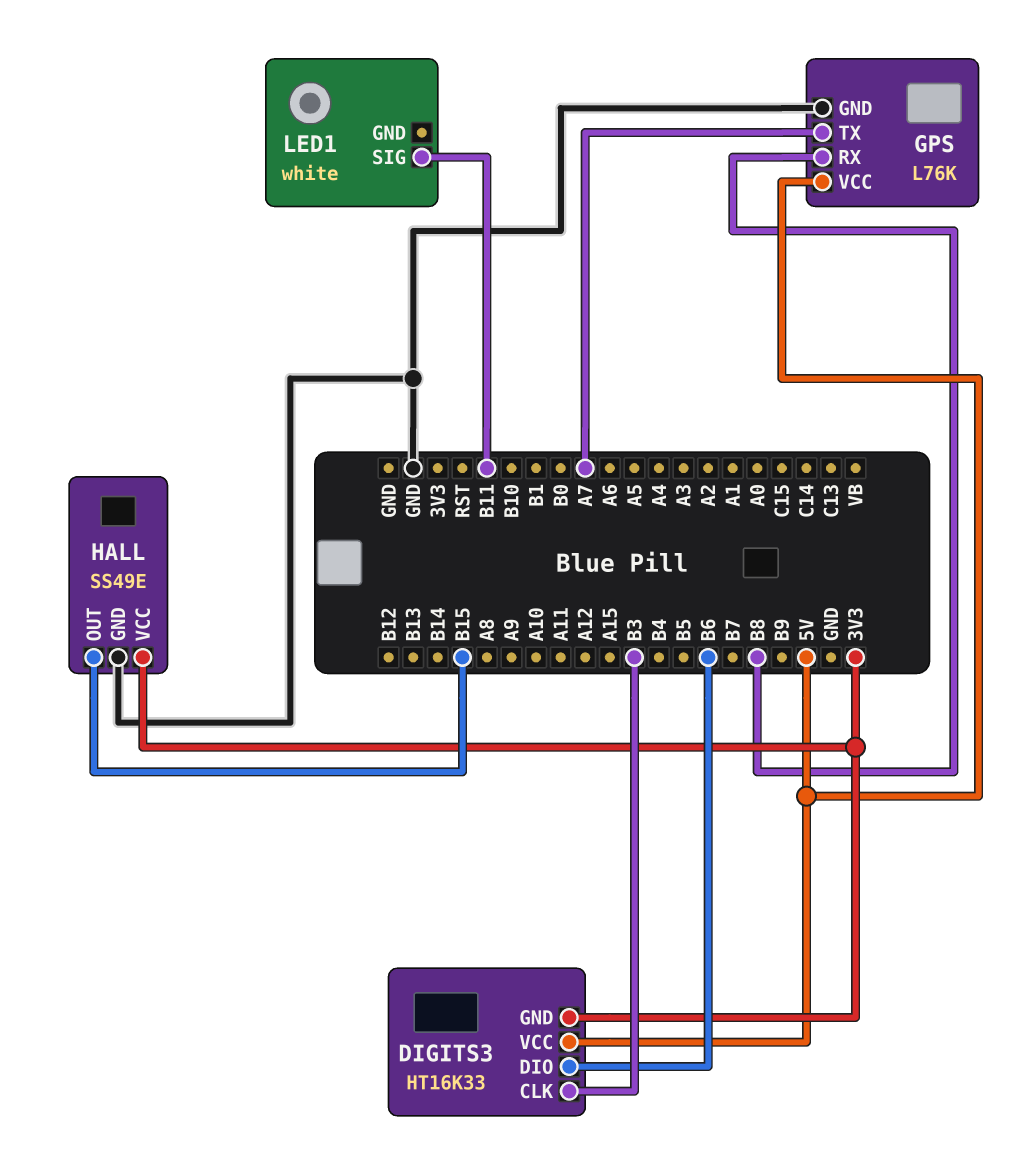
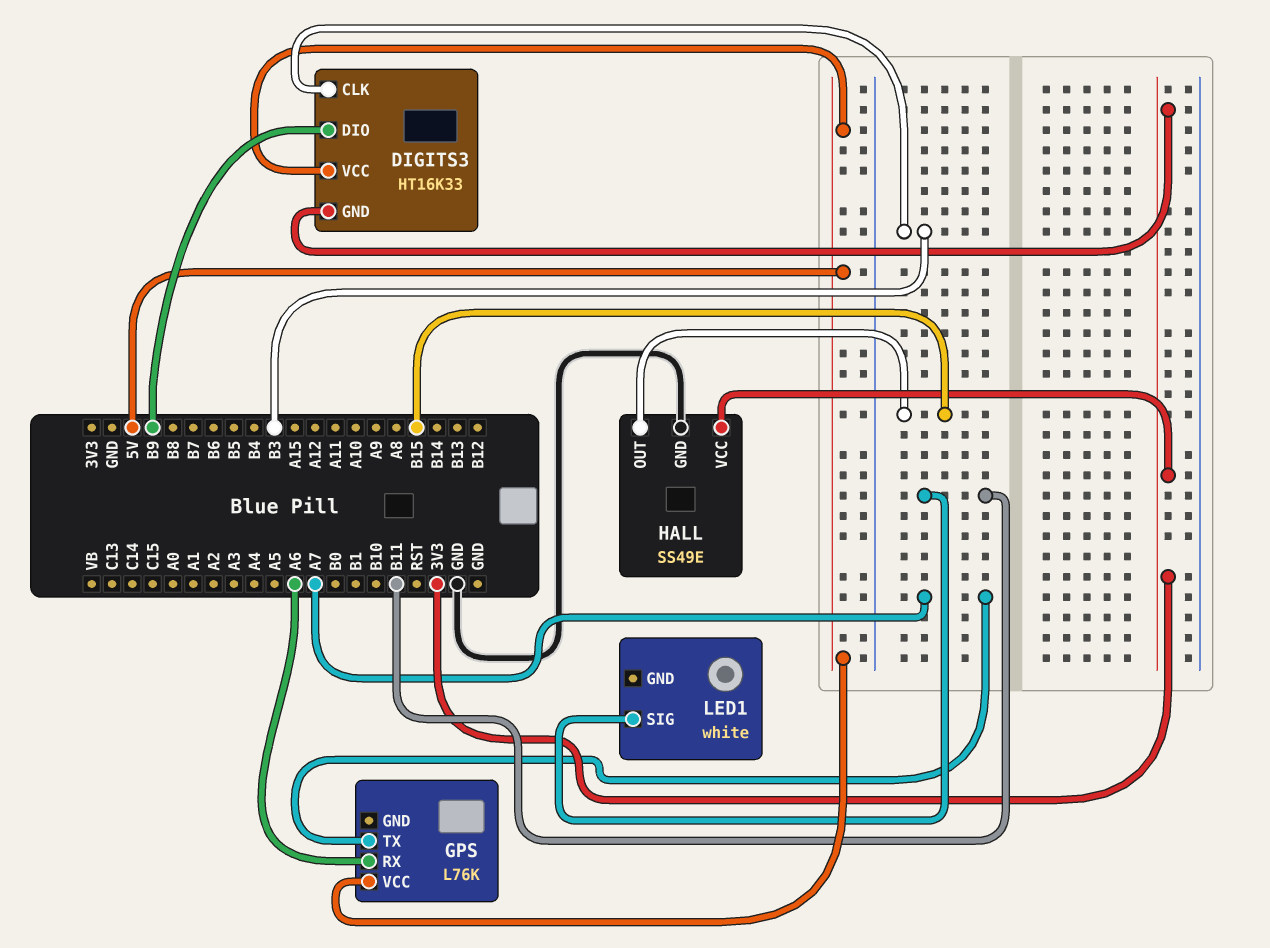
DIGITS3 pin DIO: B6 -> B9
GPS pin GND: GND -> none
GPS pin RX: B8 -> A6

